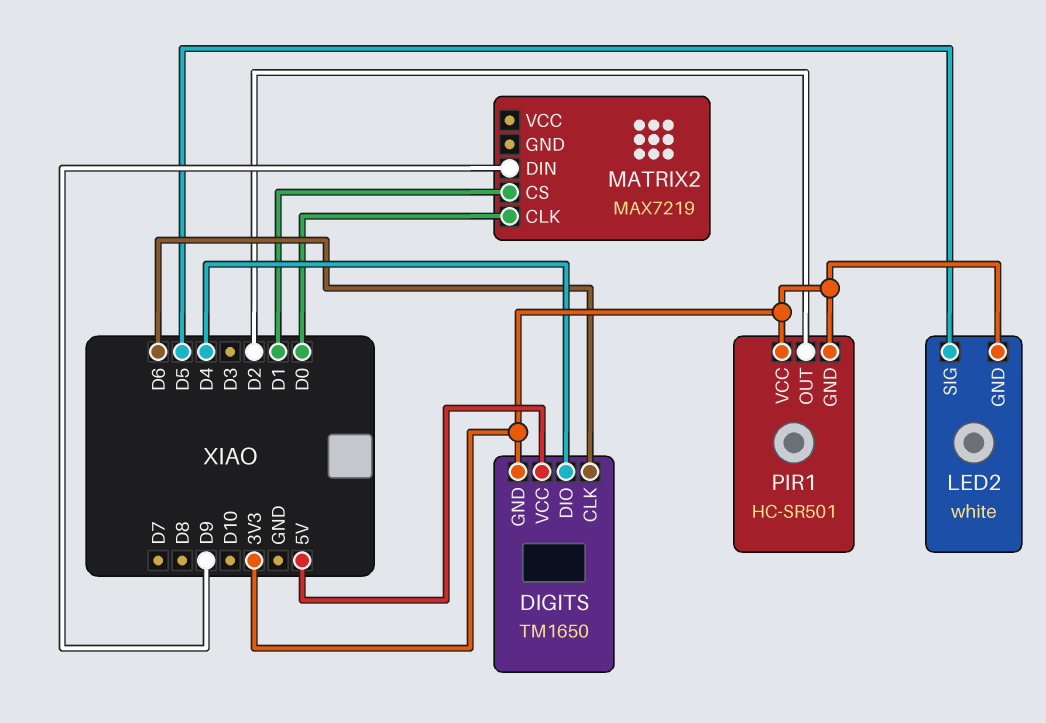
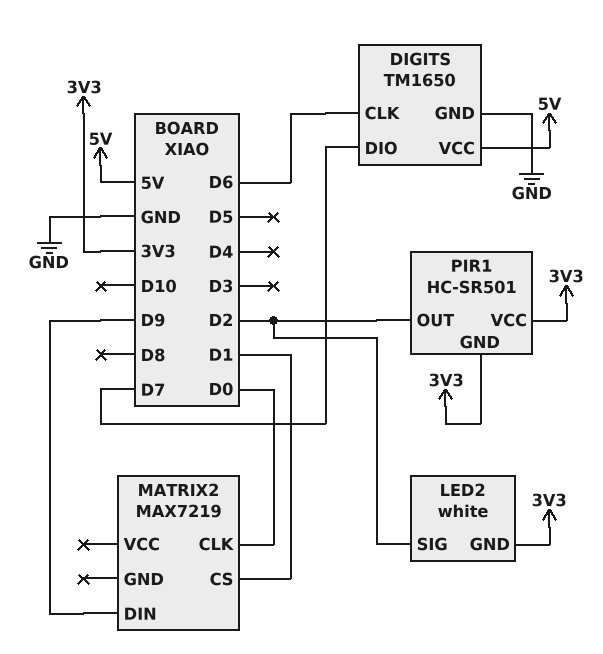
DIGITS pin DIO: D4 -> D7
DIGITS pin GND: 3V3 -> GND
LED2 pin SIG: D5 -> D2

